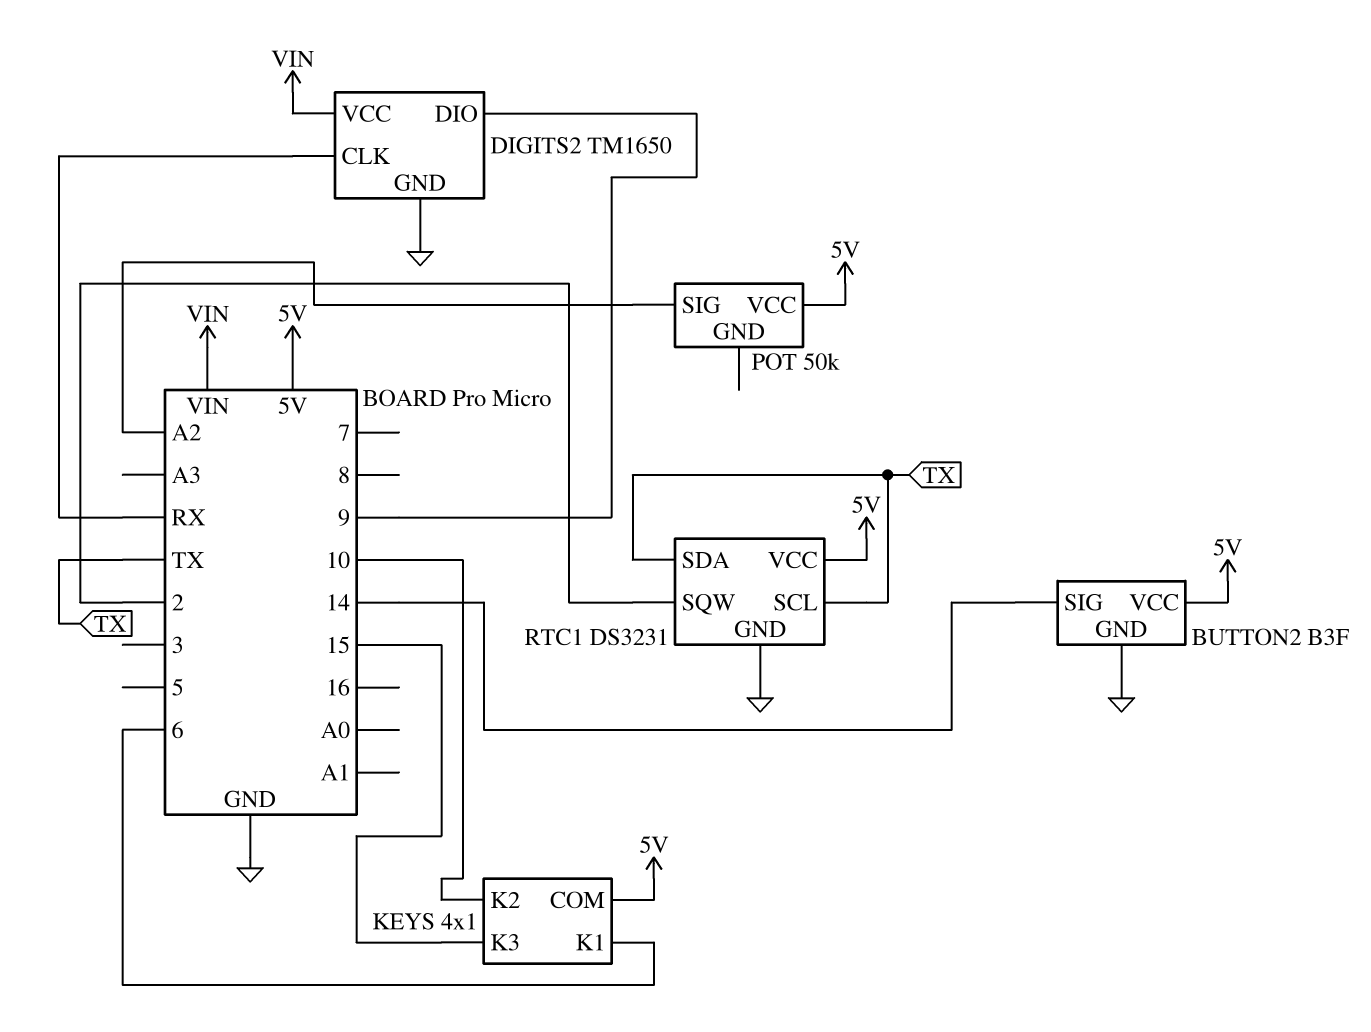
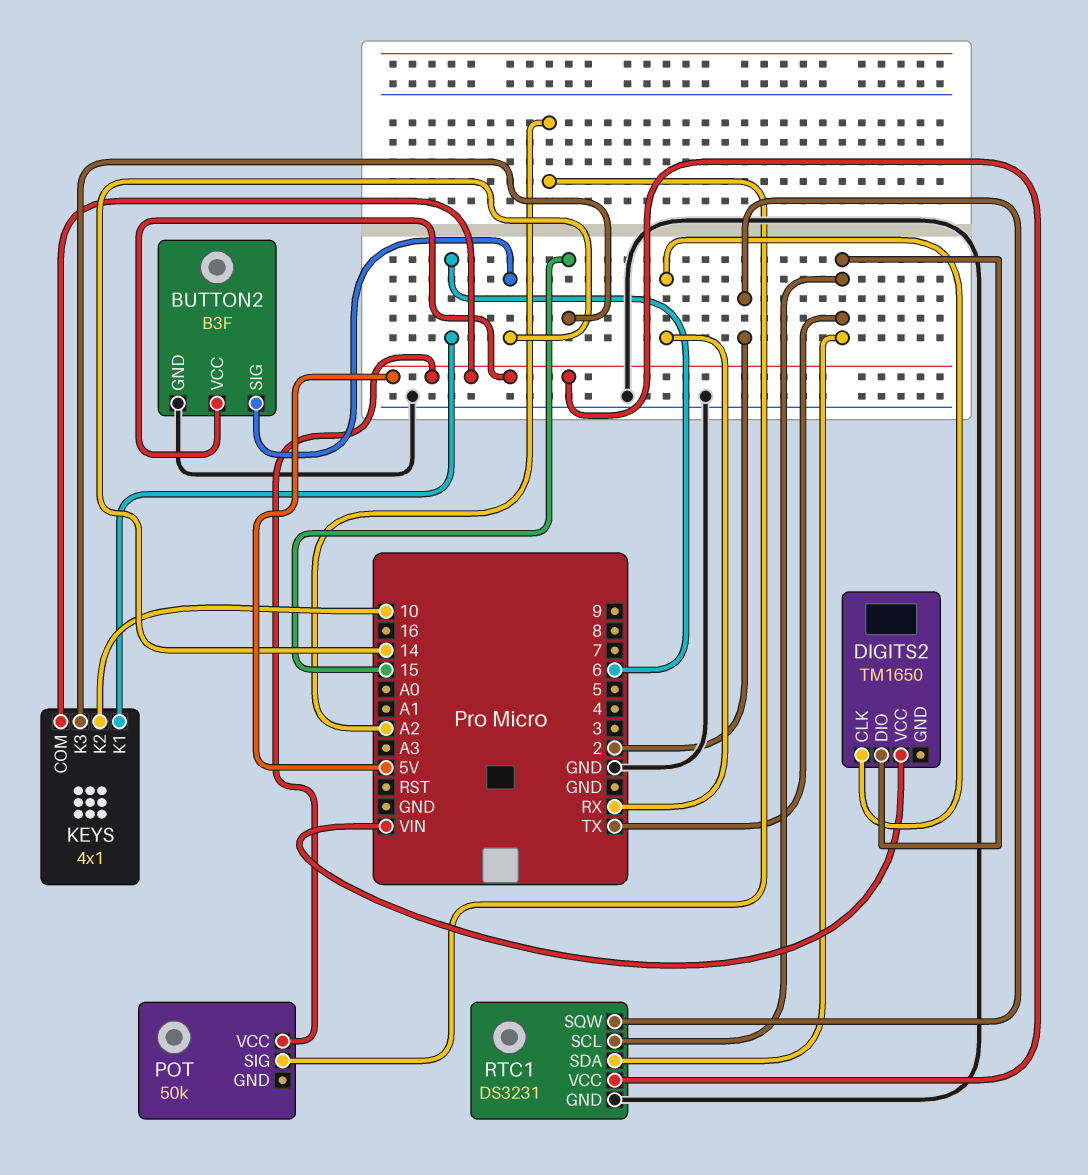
DIGITS2 pin DIO: 9 -> TX
DIGITS2 pin GND: GND -> none

